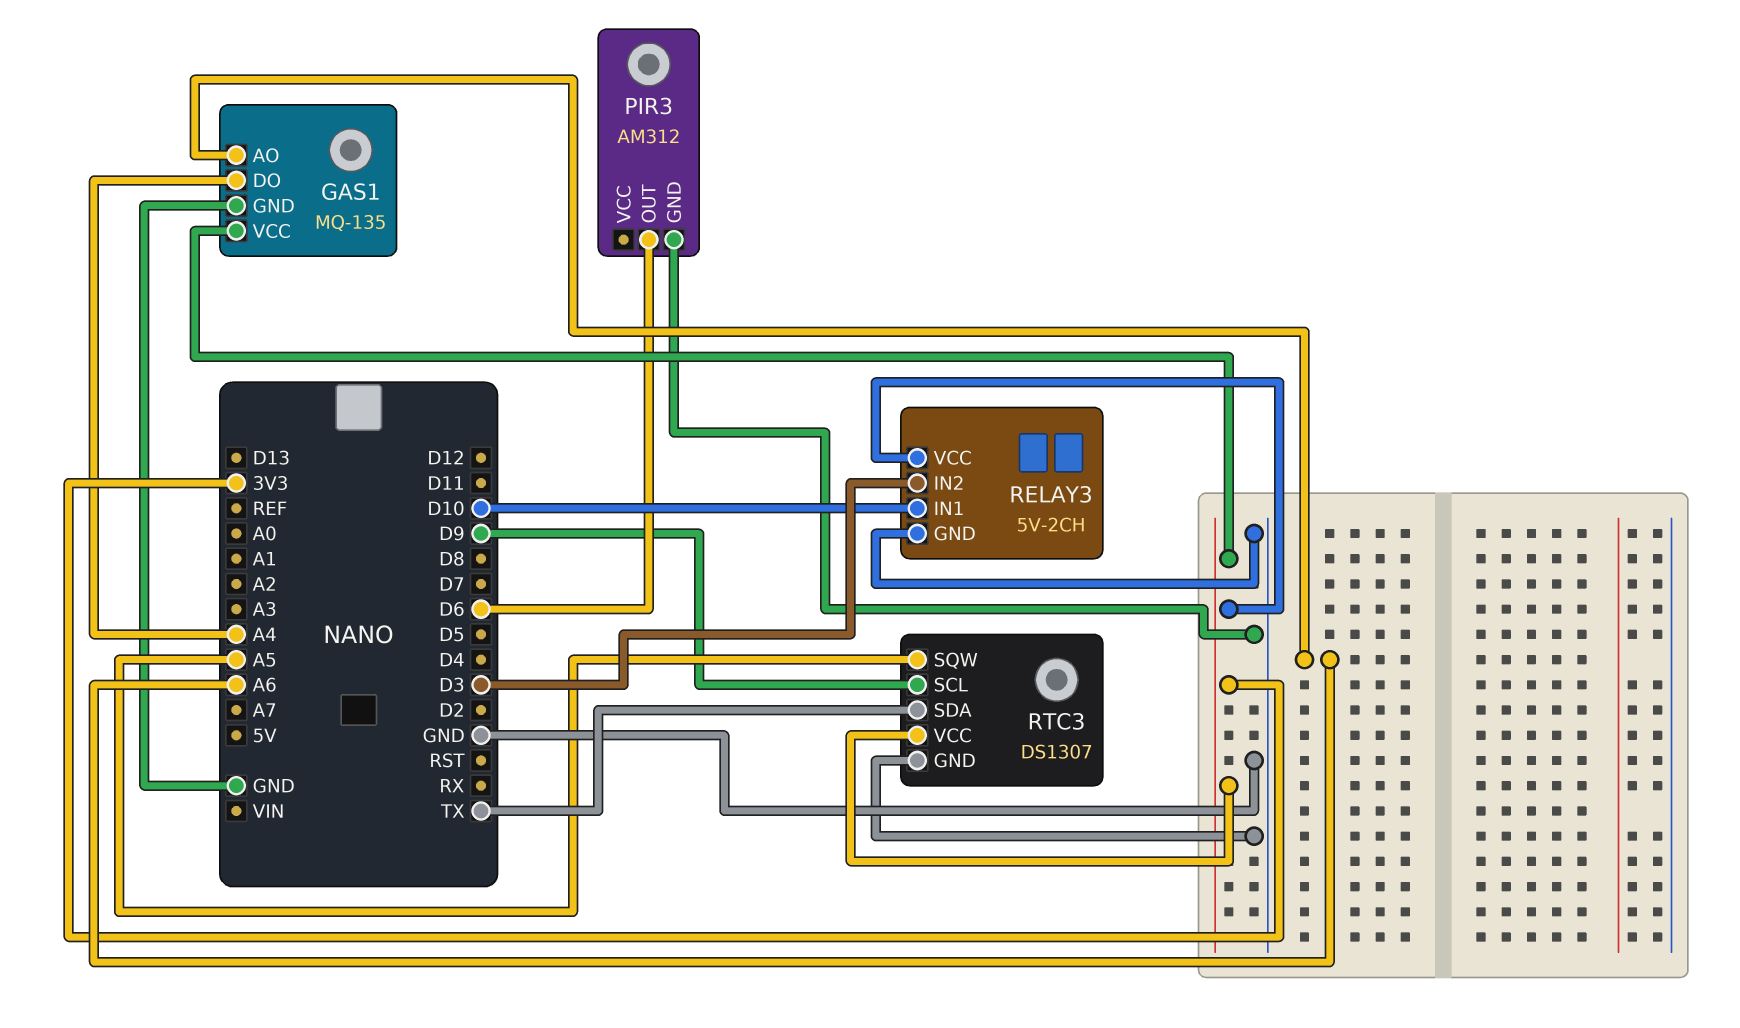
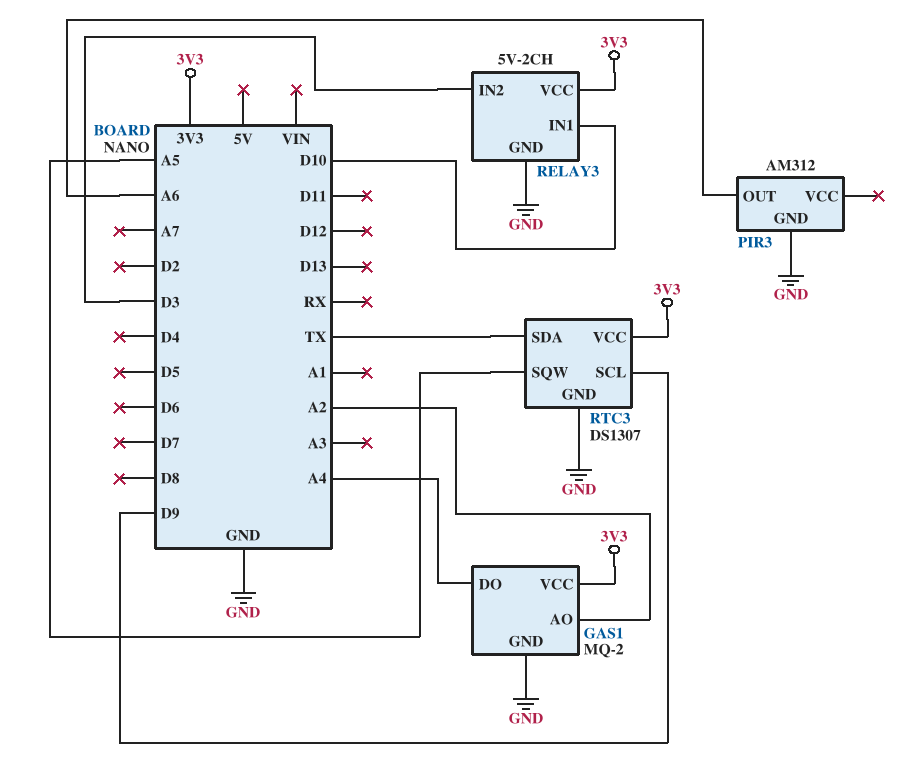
GAS1: MQ-135 -> MQ-2
GAS1 pin AO: A6 -> A2
PIR3 pin OUT: D6 -> A6

